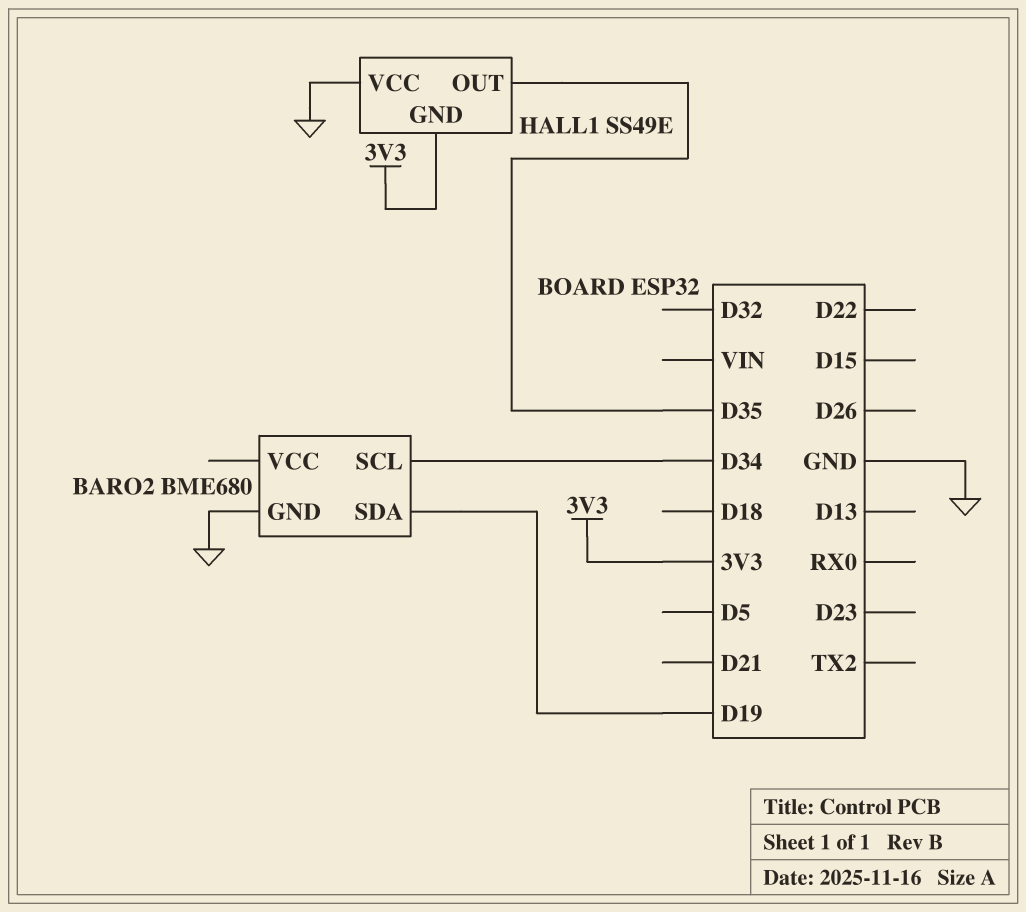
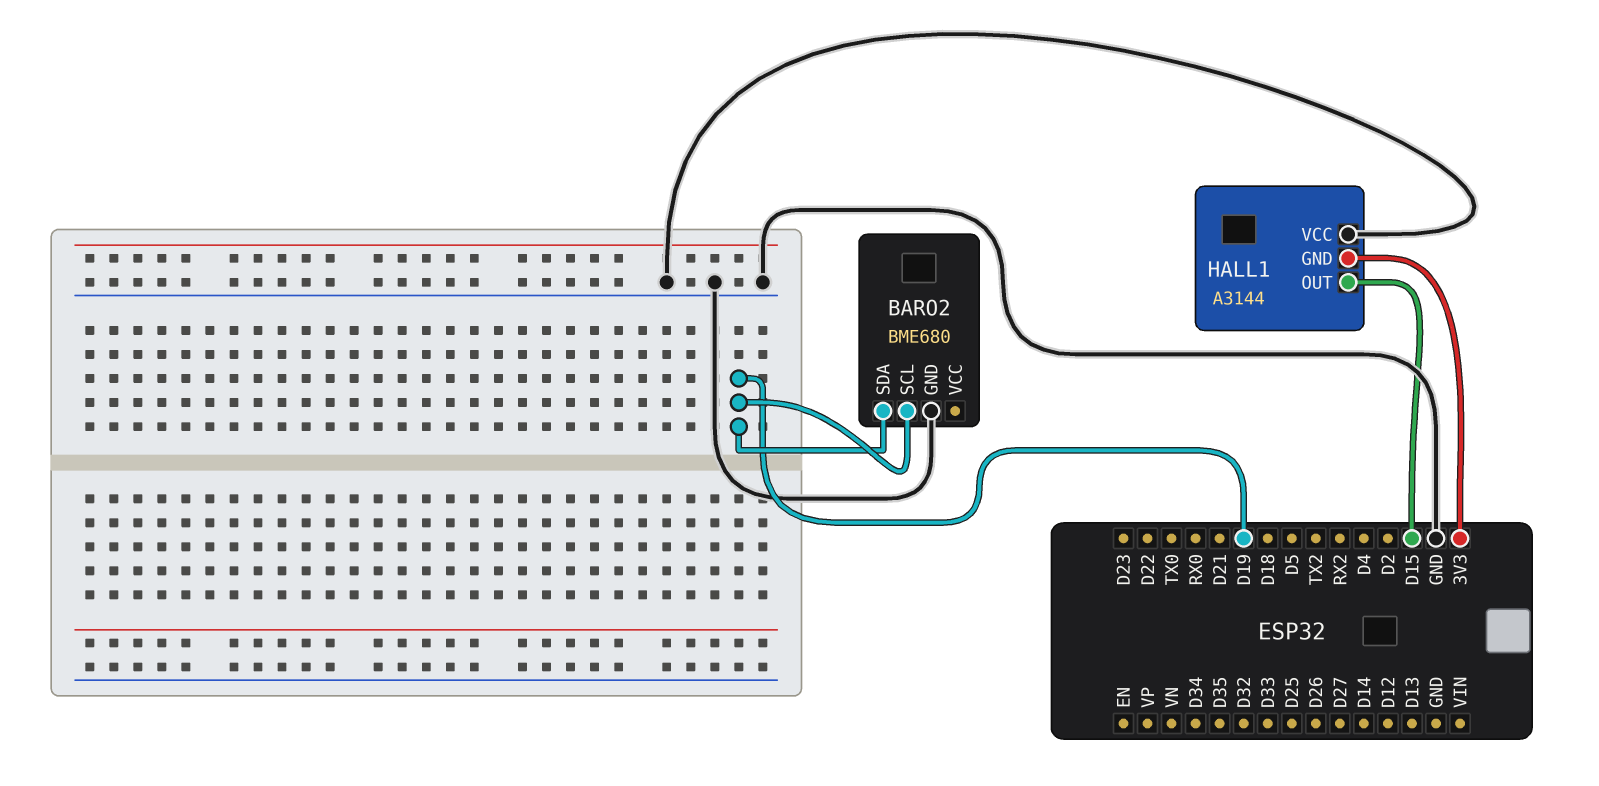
BARO2 pin SCL: D34 -> D19
HALL1: SS49E -> A3144
HALL1 pin OUT: D35 -> D15

